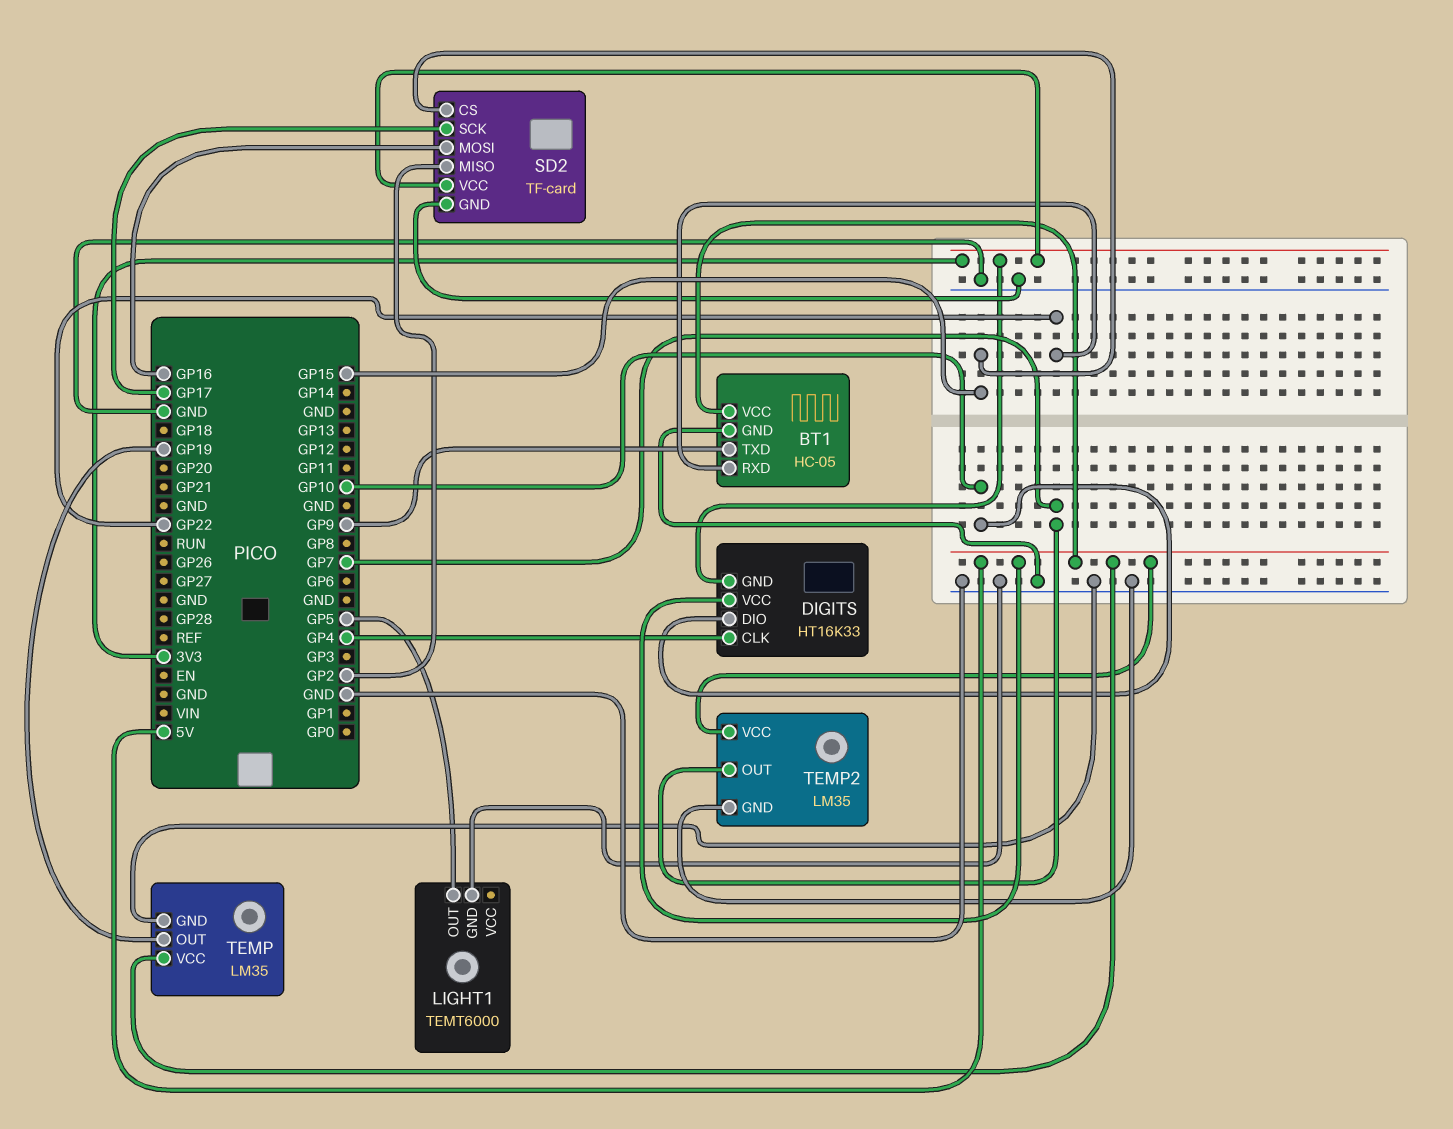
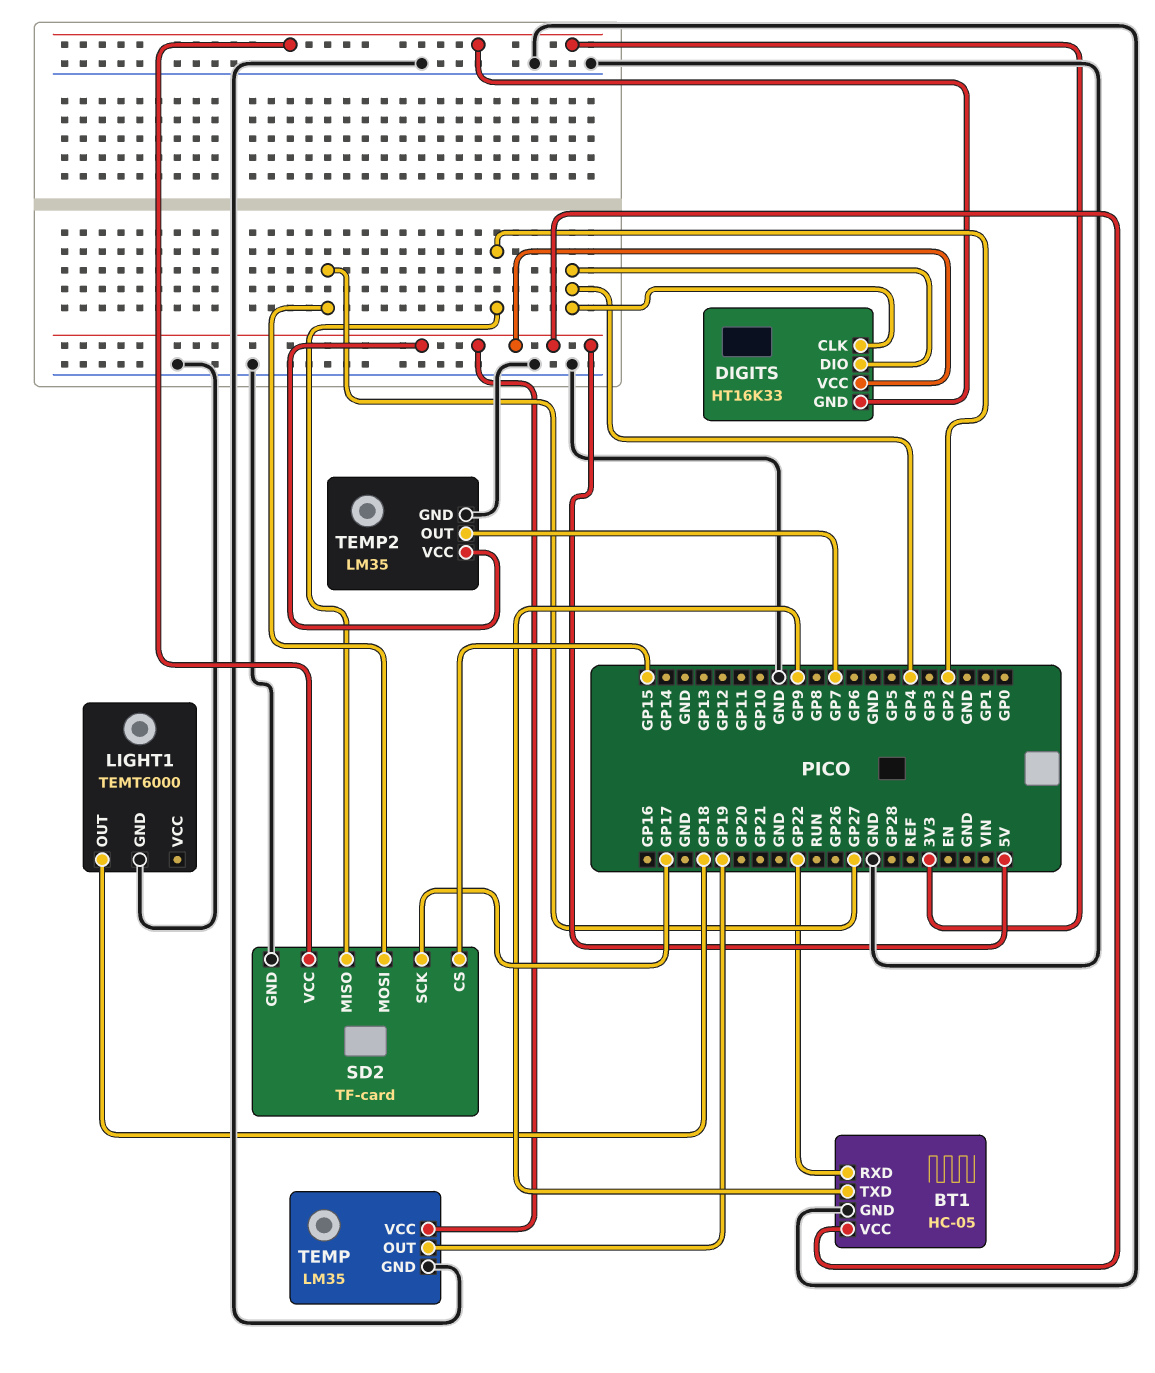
DIGITS pin DIO: GP10 -> GP4
LIGHT1 pin OUT: GP5 -> GP18
SD2 pin MOSI: GP16 -> GP27

